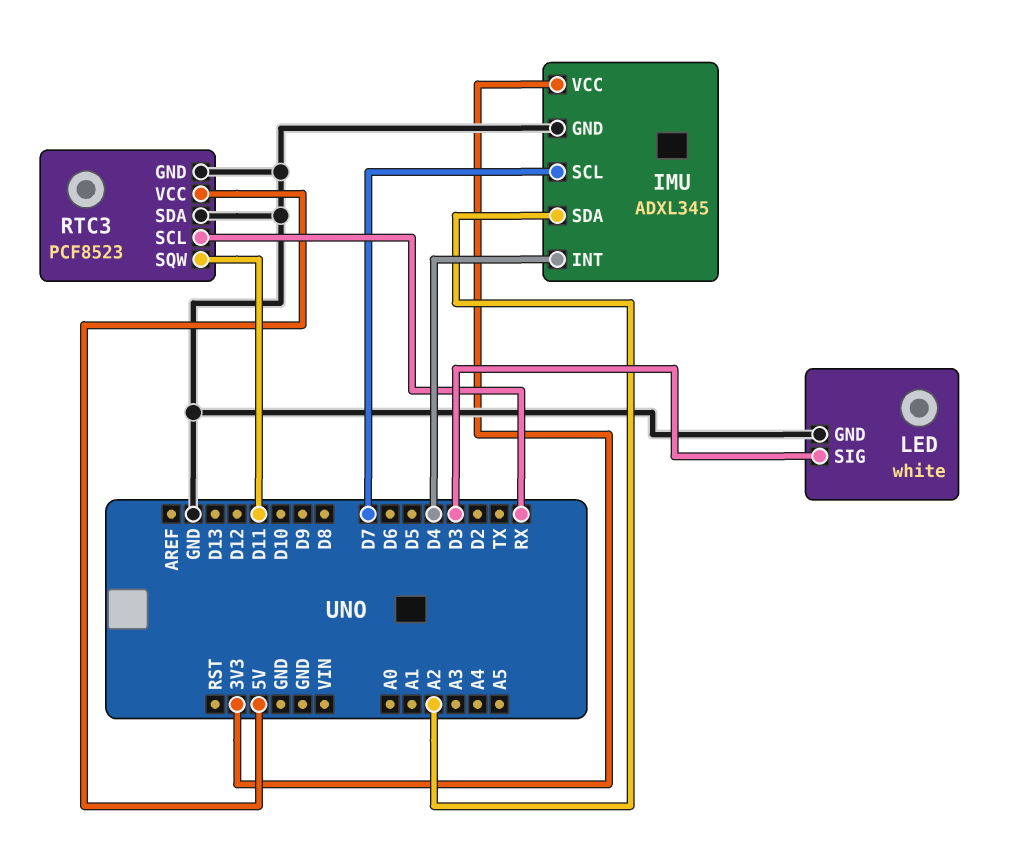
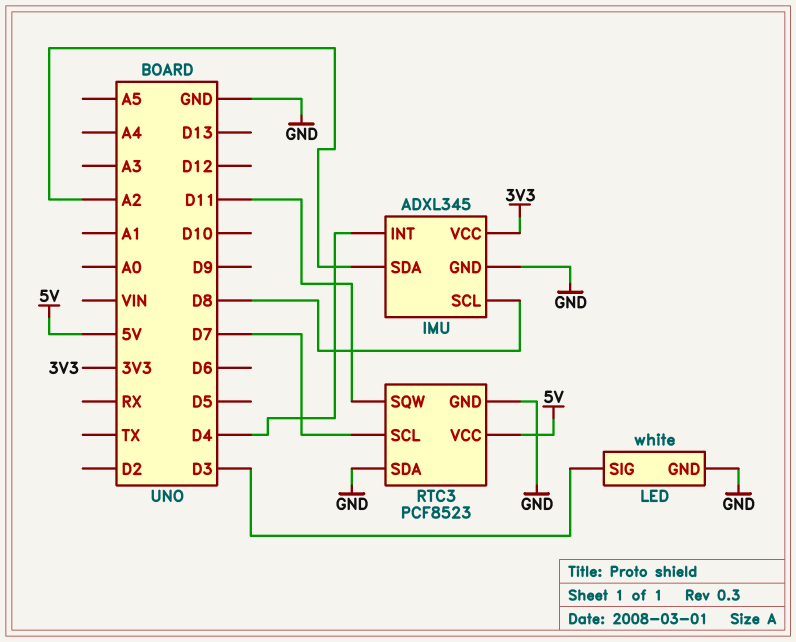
IMU pin SCL: D7 -> D8
RTC3 pin SCL: RX -> D7

